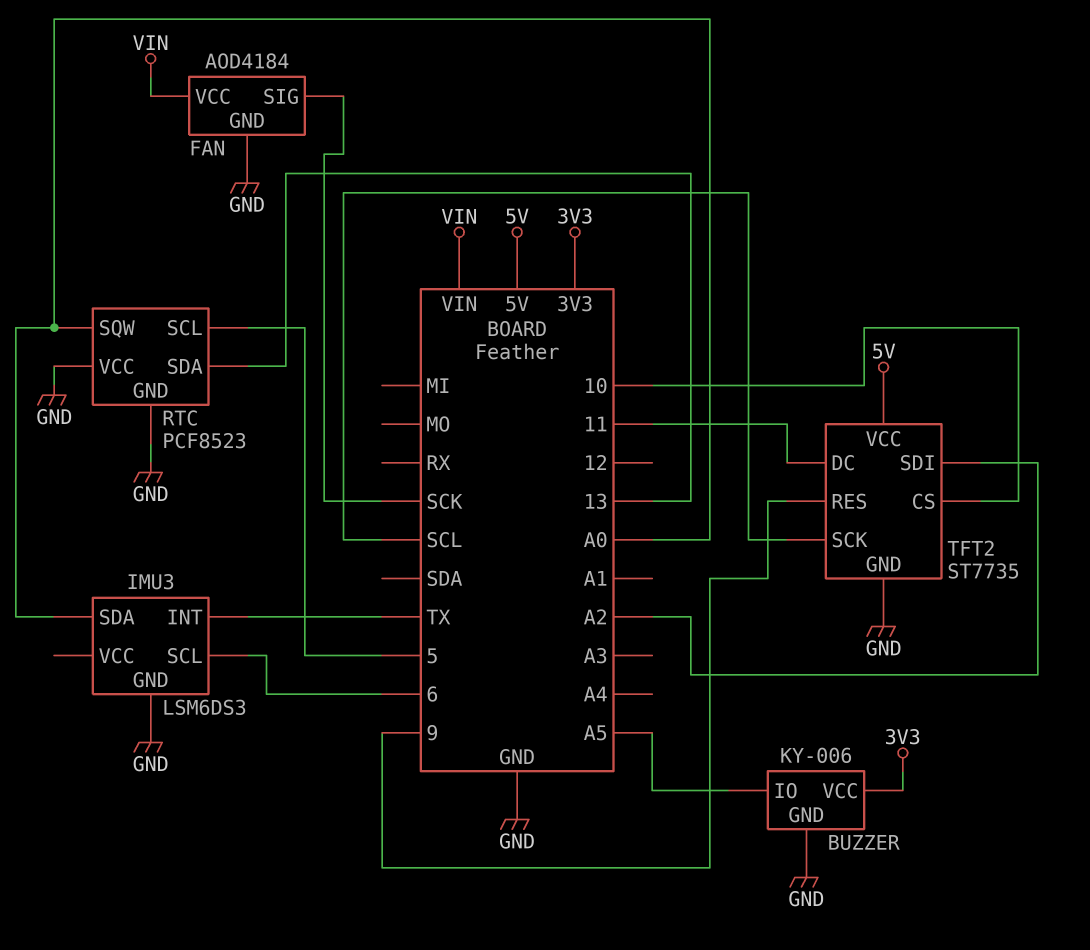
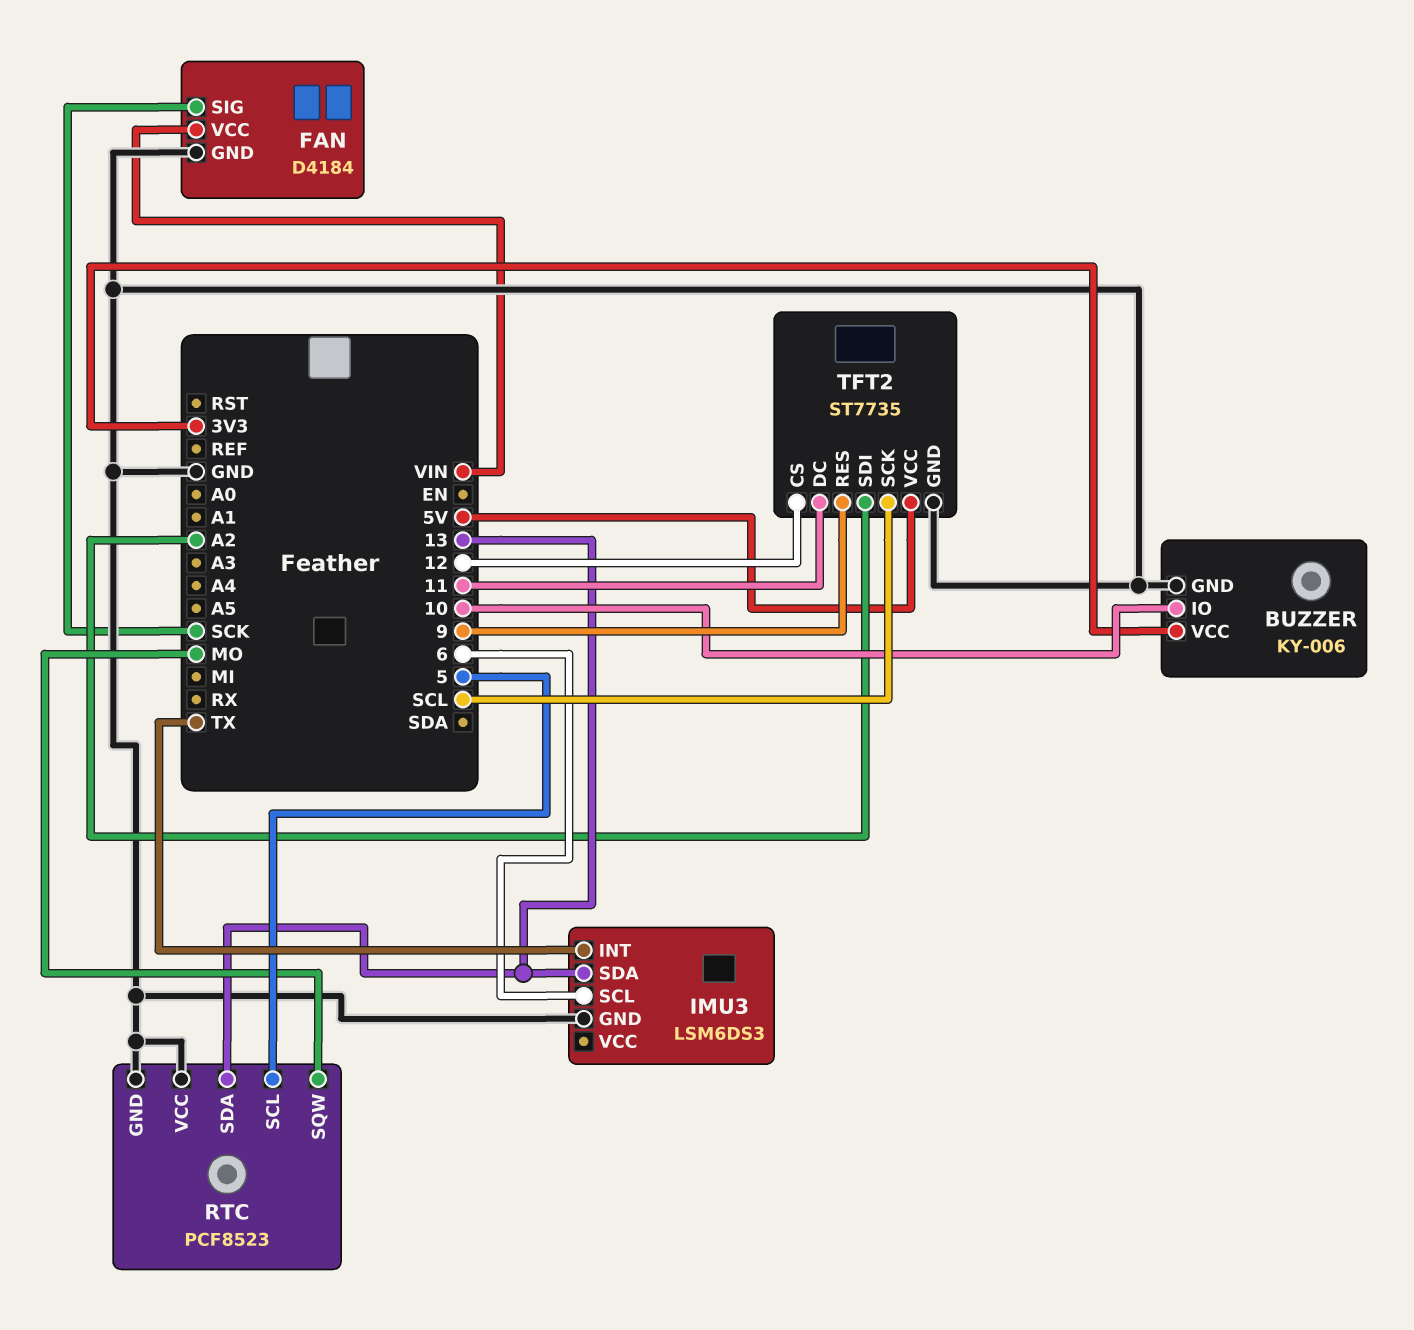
BUZZER pin IO: A5 -> 10
FAN: AOD4184 -> D4184
IMU3 pin SDA: A0 -> 13
RTC pin SQW: A0 -> MO
TFT2 pin CS: 10 -> 12

